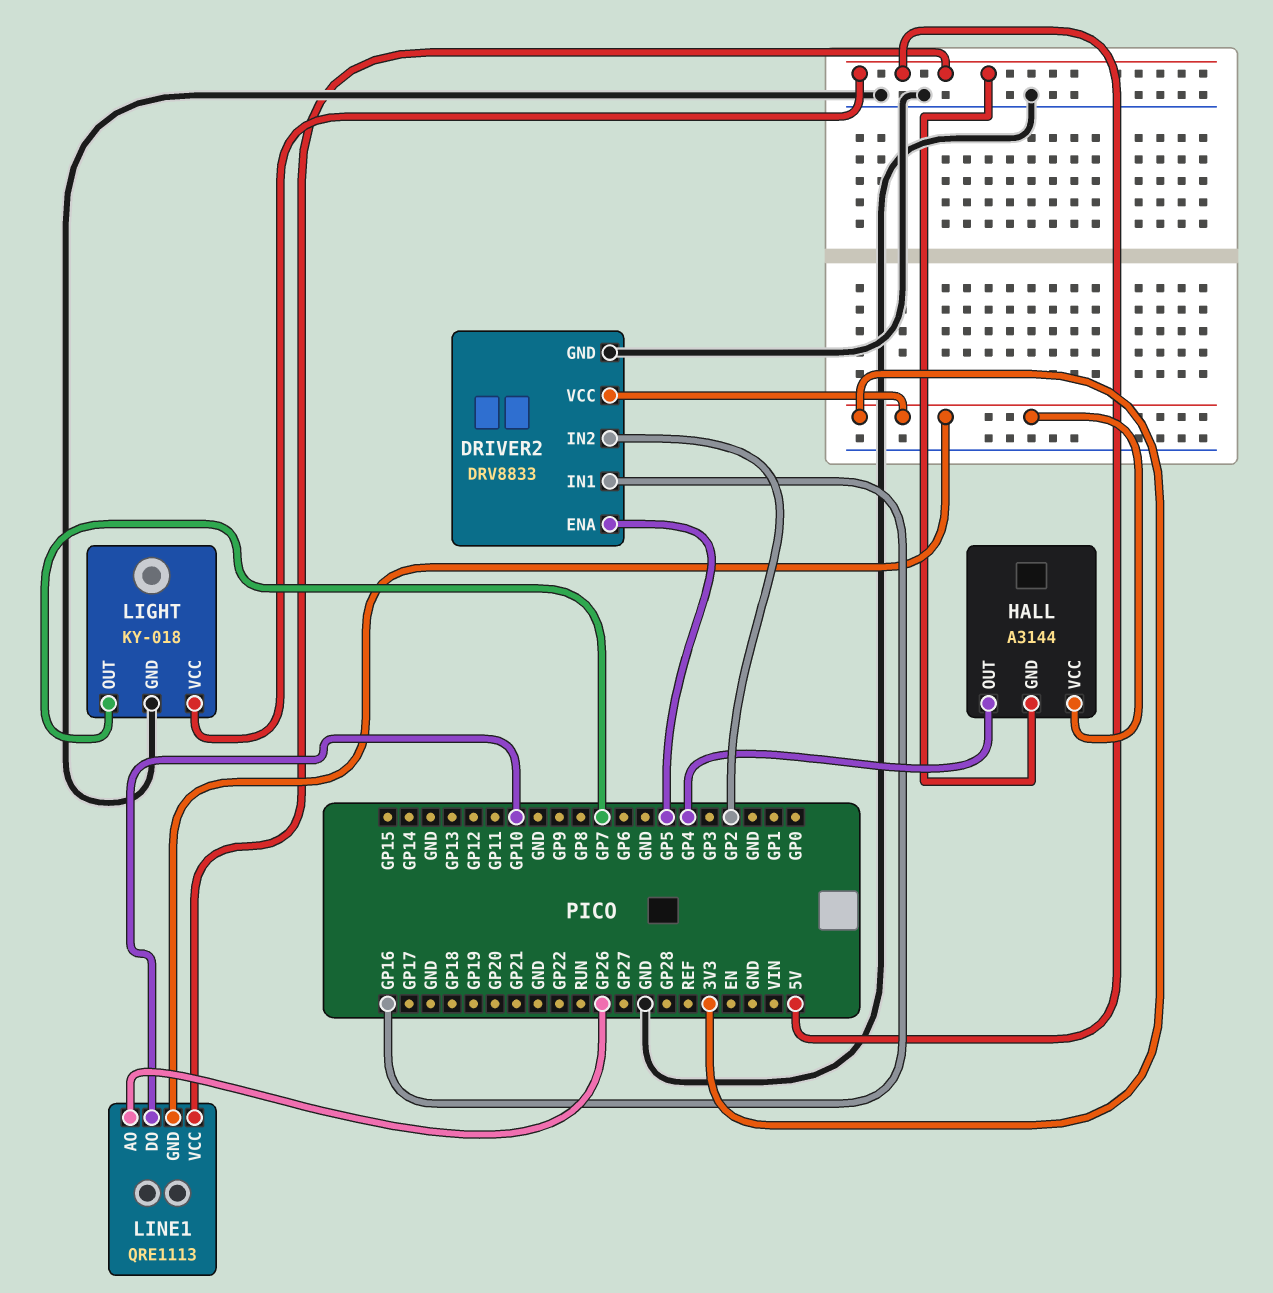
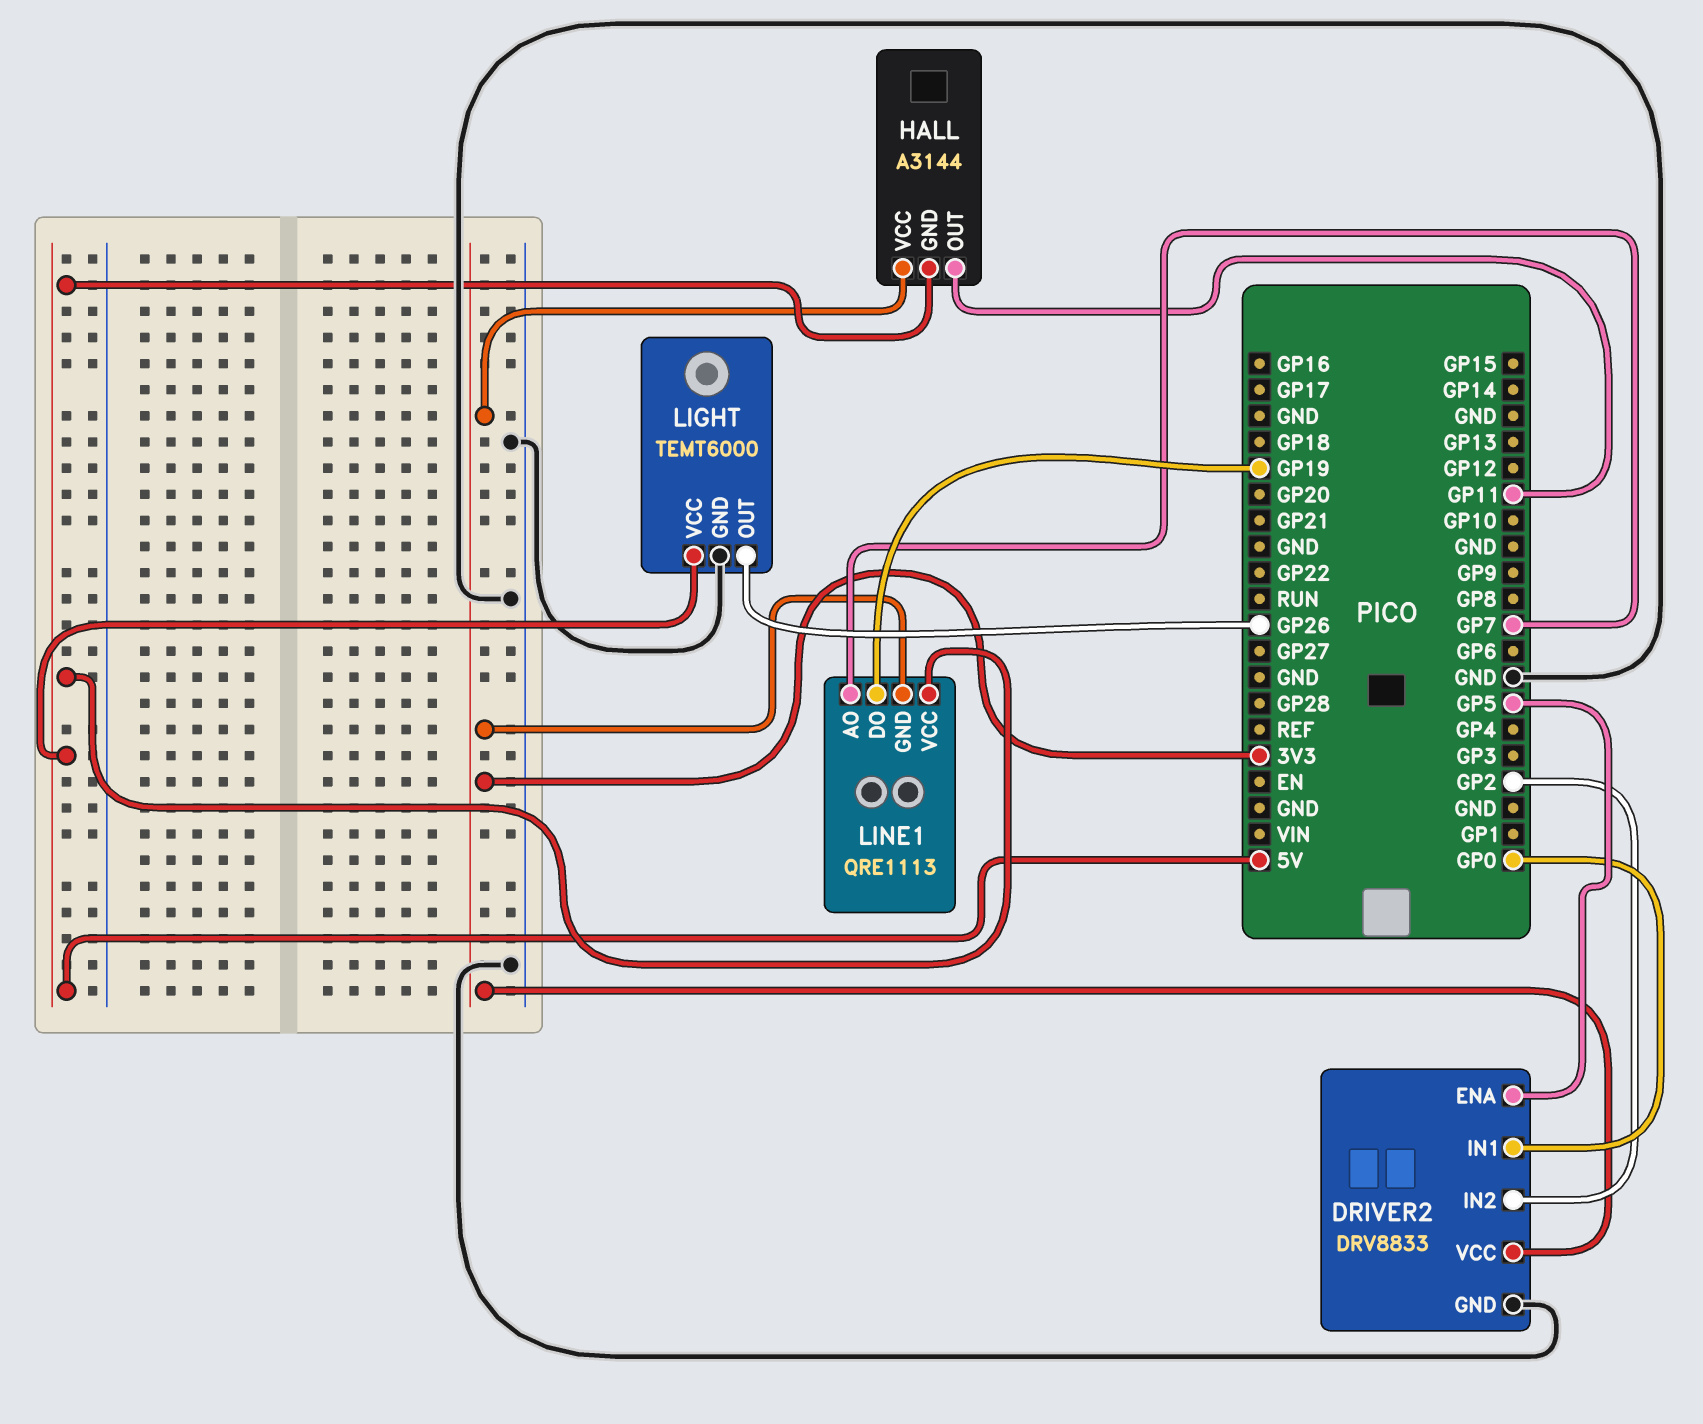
DRIVER2 pin IN1: GP16 -> GP0
HALL pin OUT: GP4 -> GP11
LIGHT: KY-018 -> TEMT6000
LIGHT pin OUT: GP7 -> GP26
LINE1 pin AO: GP26 -> GP7
LINE1 pin DO: GP10 -> GP19

